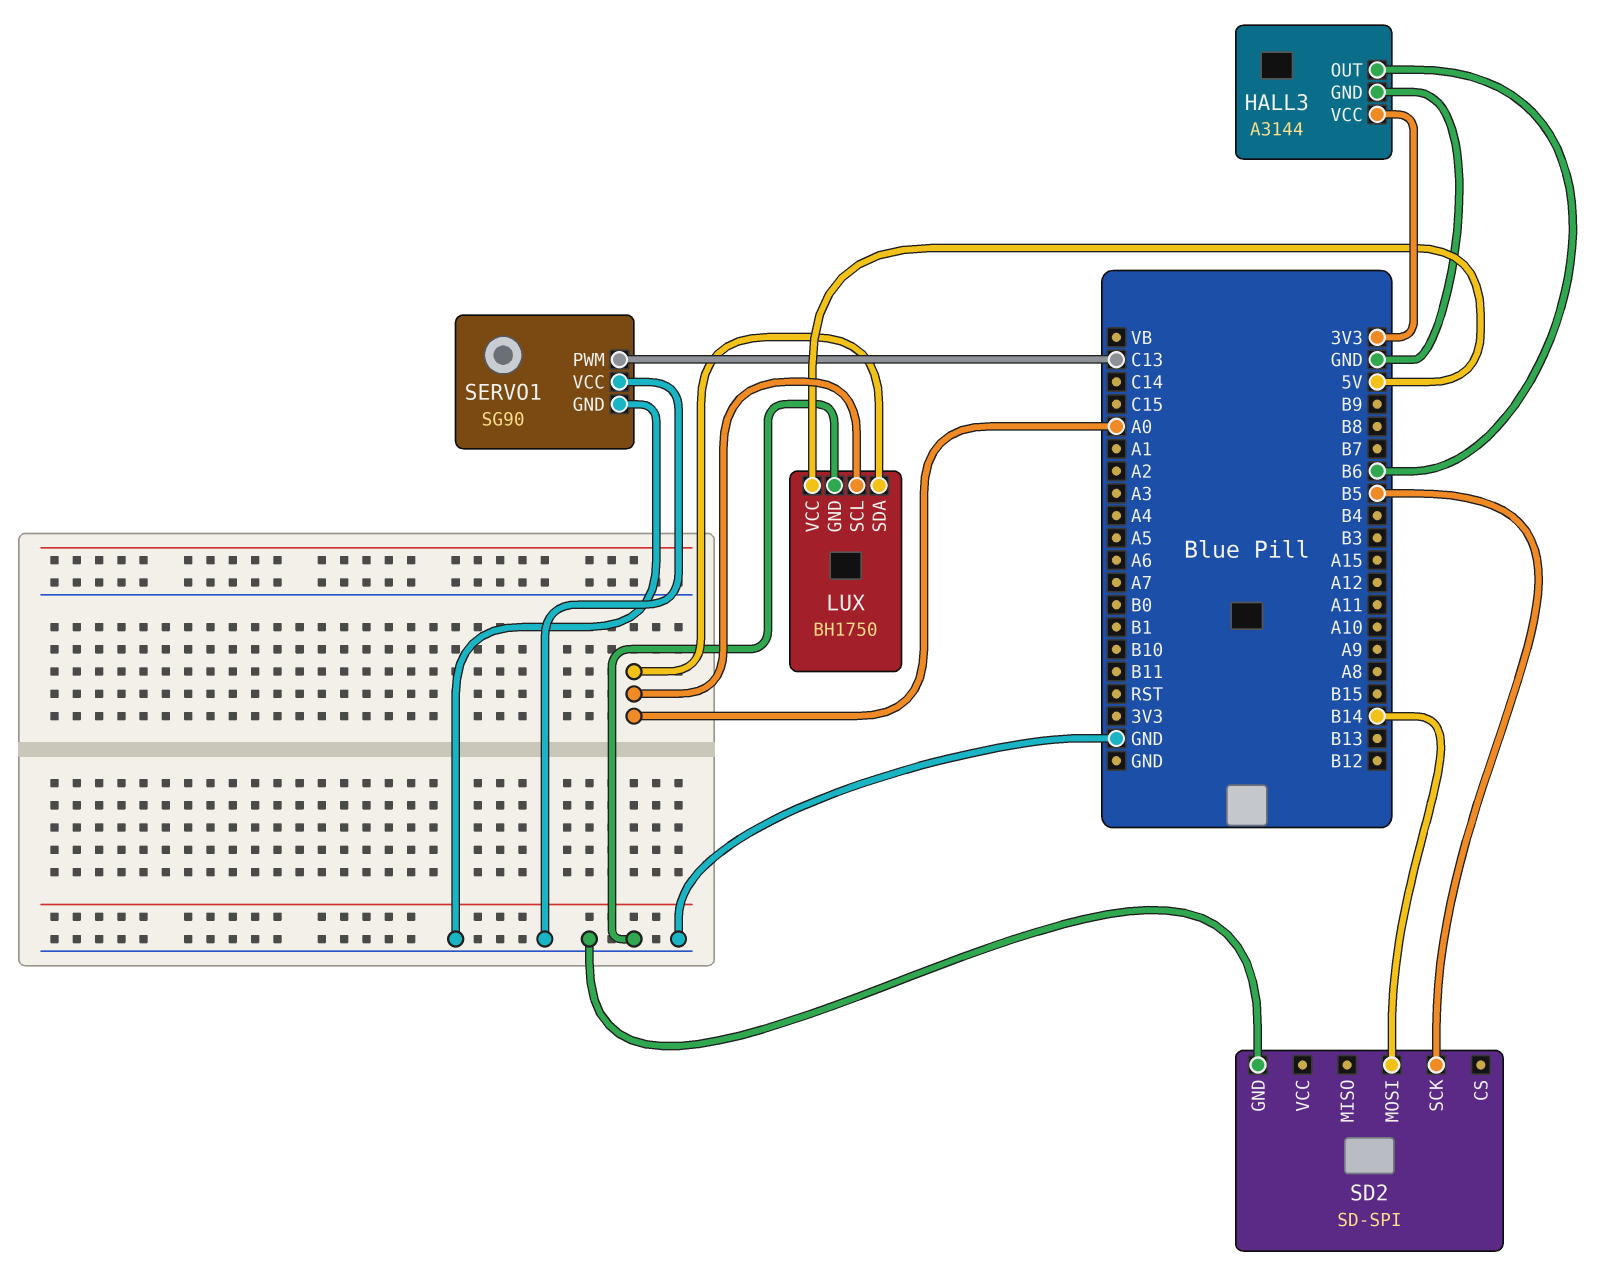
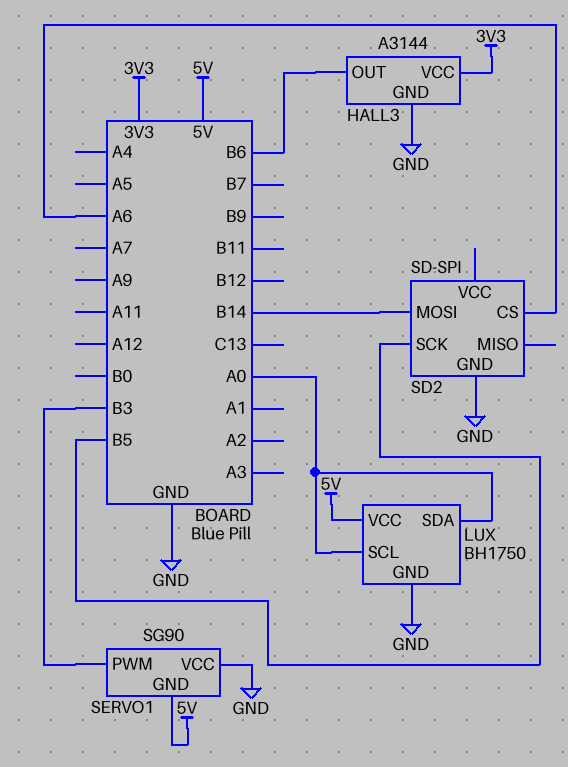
SD2 pin CS: none -> A6
SERVO1 pin GND: GND -> 5V
SERVO1 pin PWM: C13 -> B3

